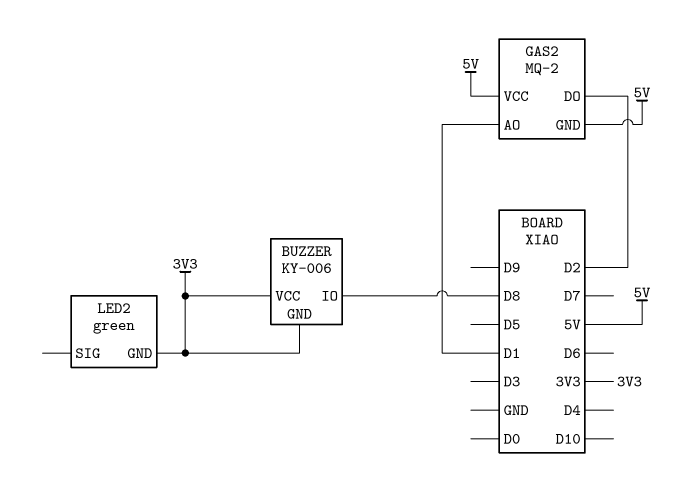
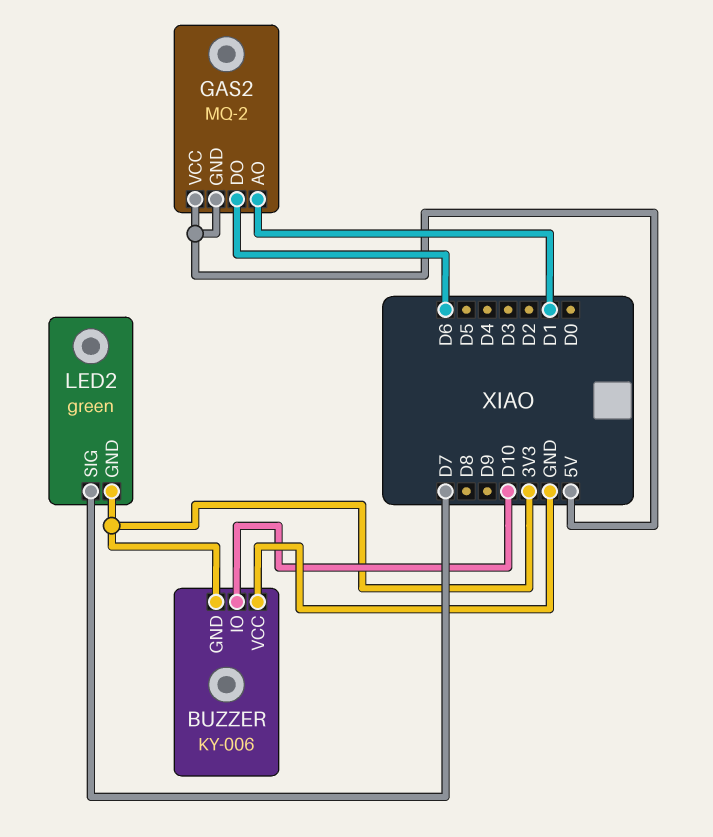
BUZZER pin IO: D8 -> D10
BUZZER pin VCC: 3V3 -> GND
GAS2 pin DO: D2 -> D6
LED2 pin SIG: none -> D7

